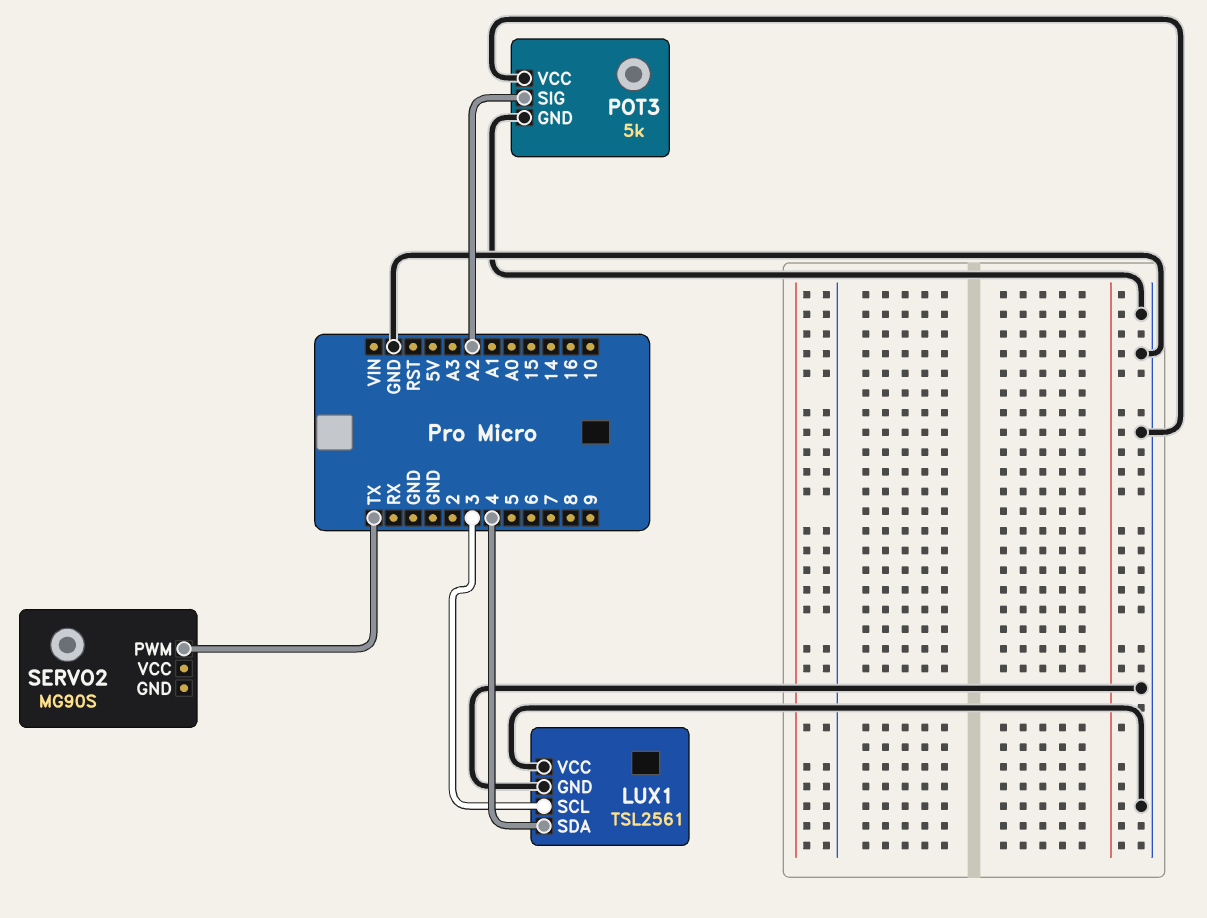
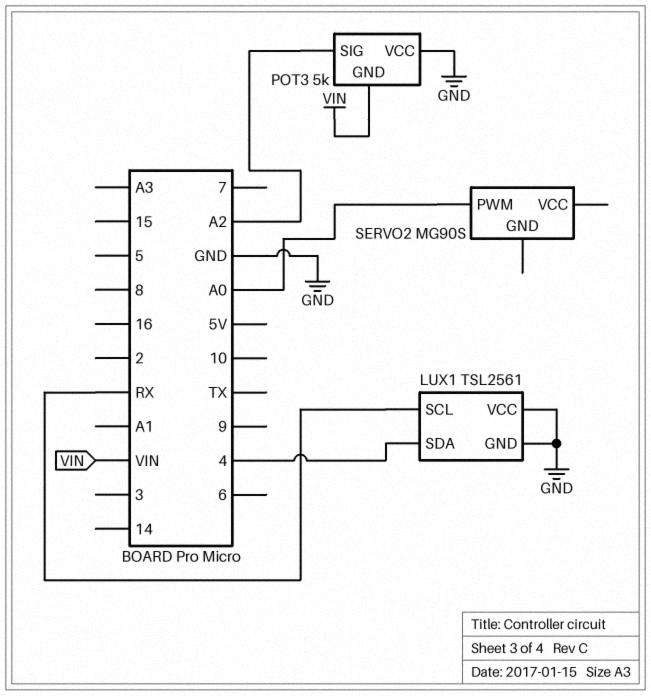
LUX1 pin SCL: 3 -> RX
POT3 pin GND: GND -> VIN
SERVO2 pin PWM: TX -> A0

